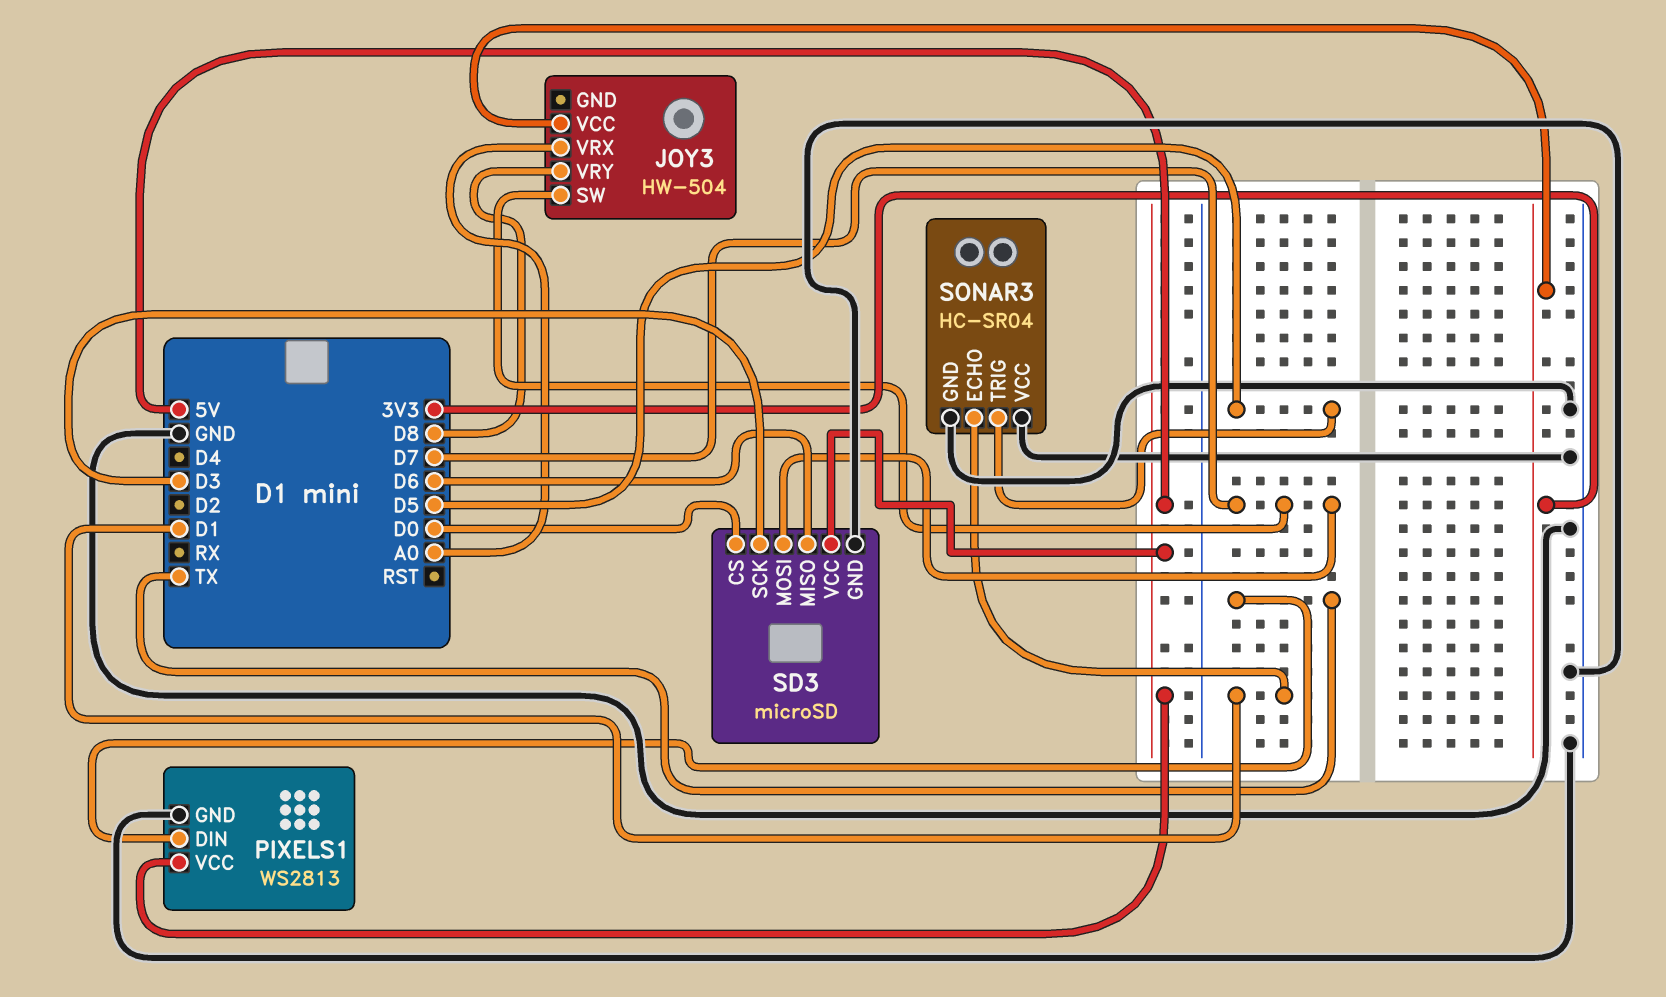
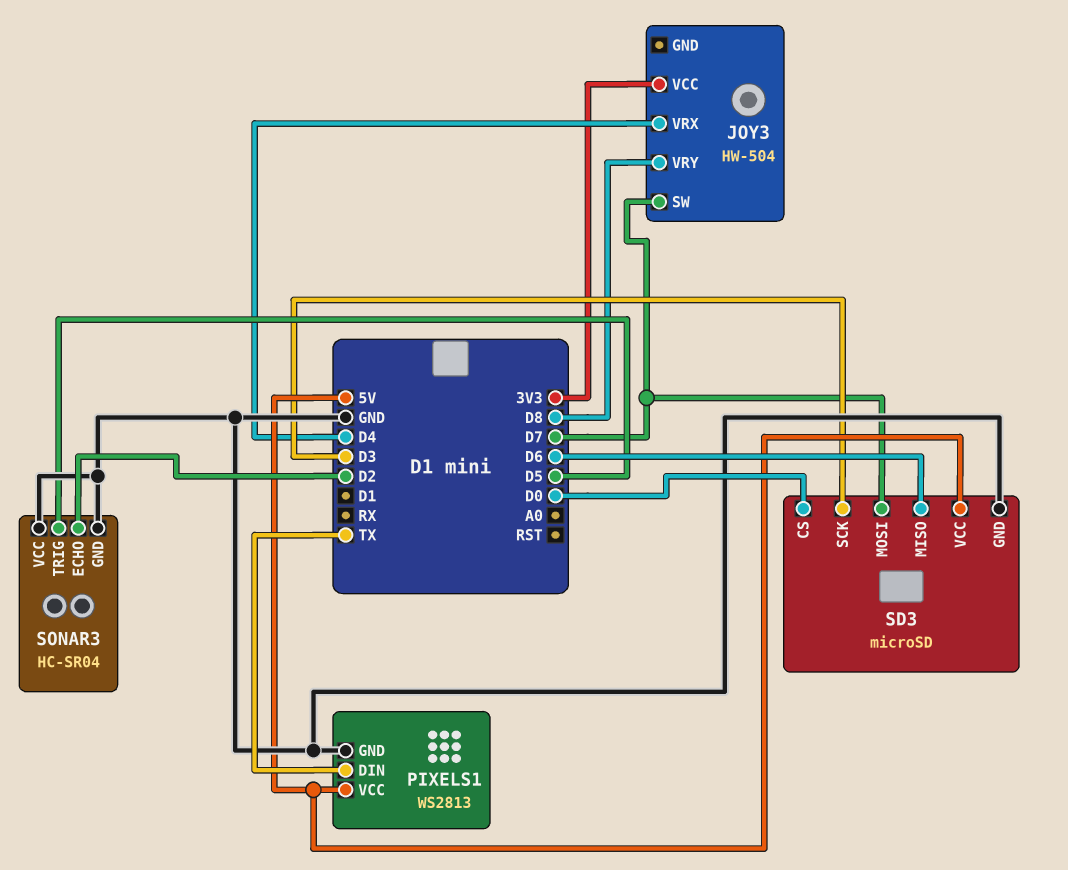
JOY3 pin VRX: A0 -> D4
SONAR3 pin ECHO: D1 -> D2

